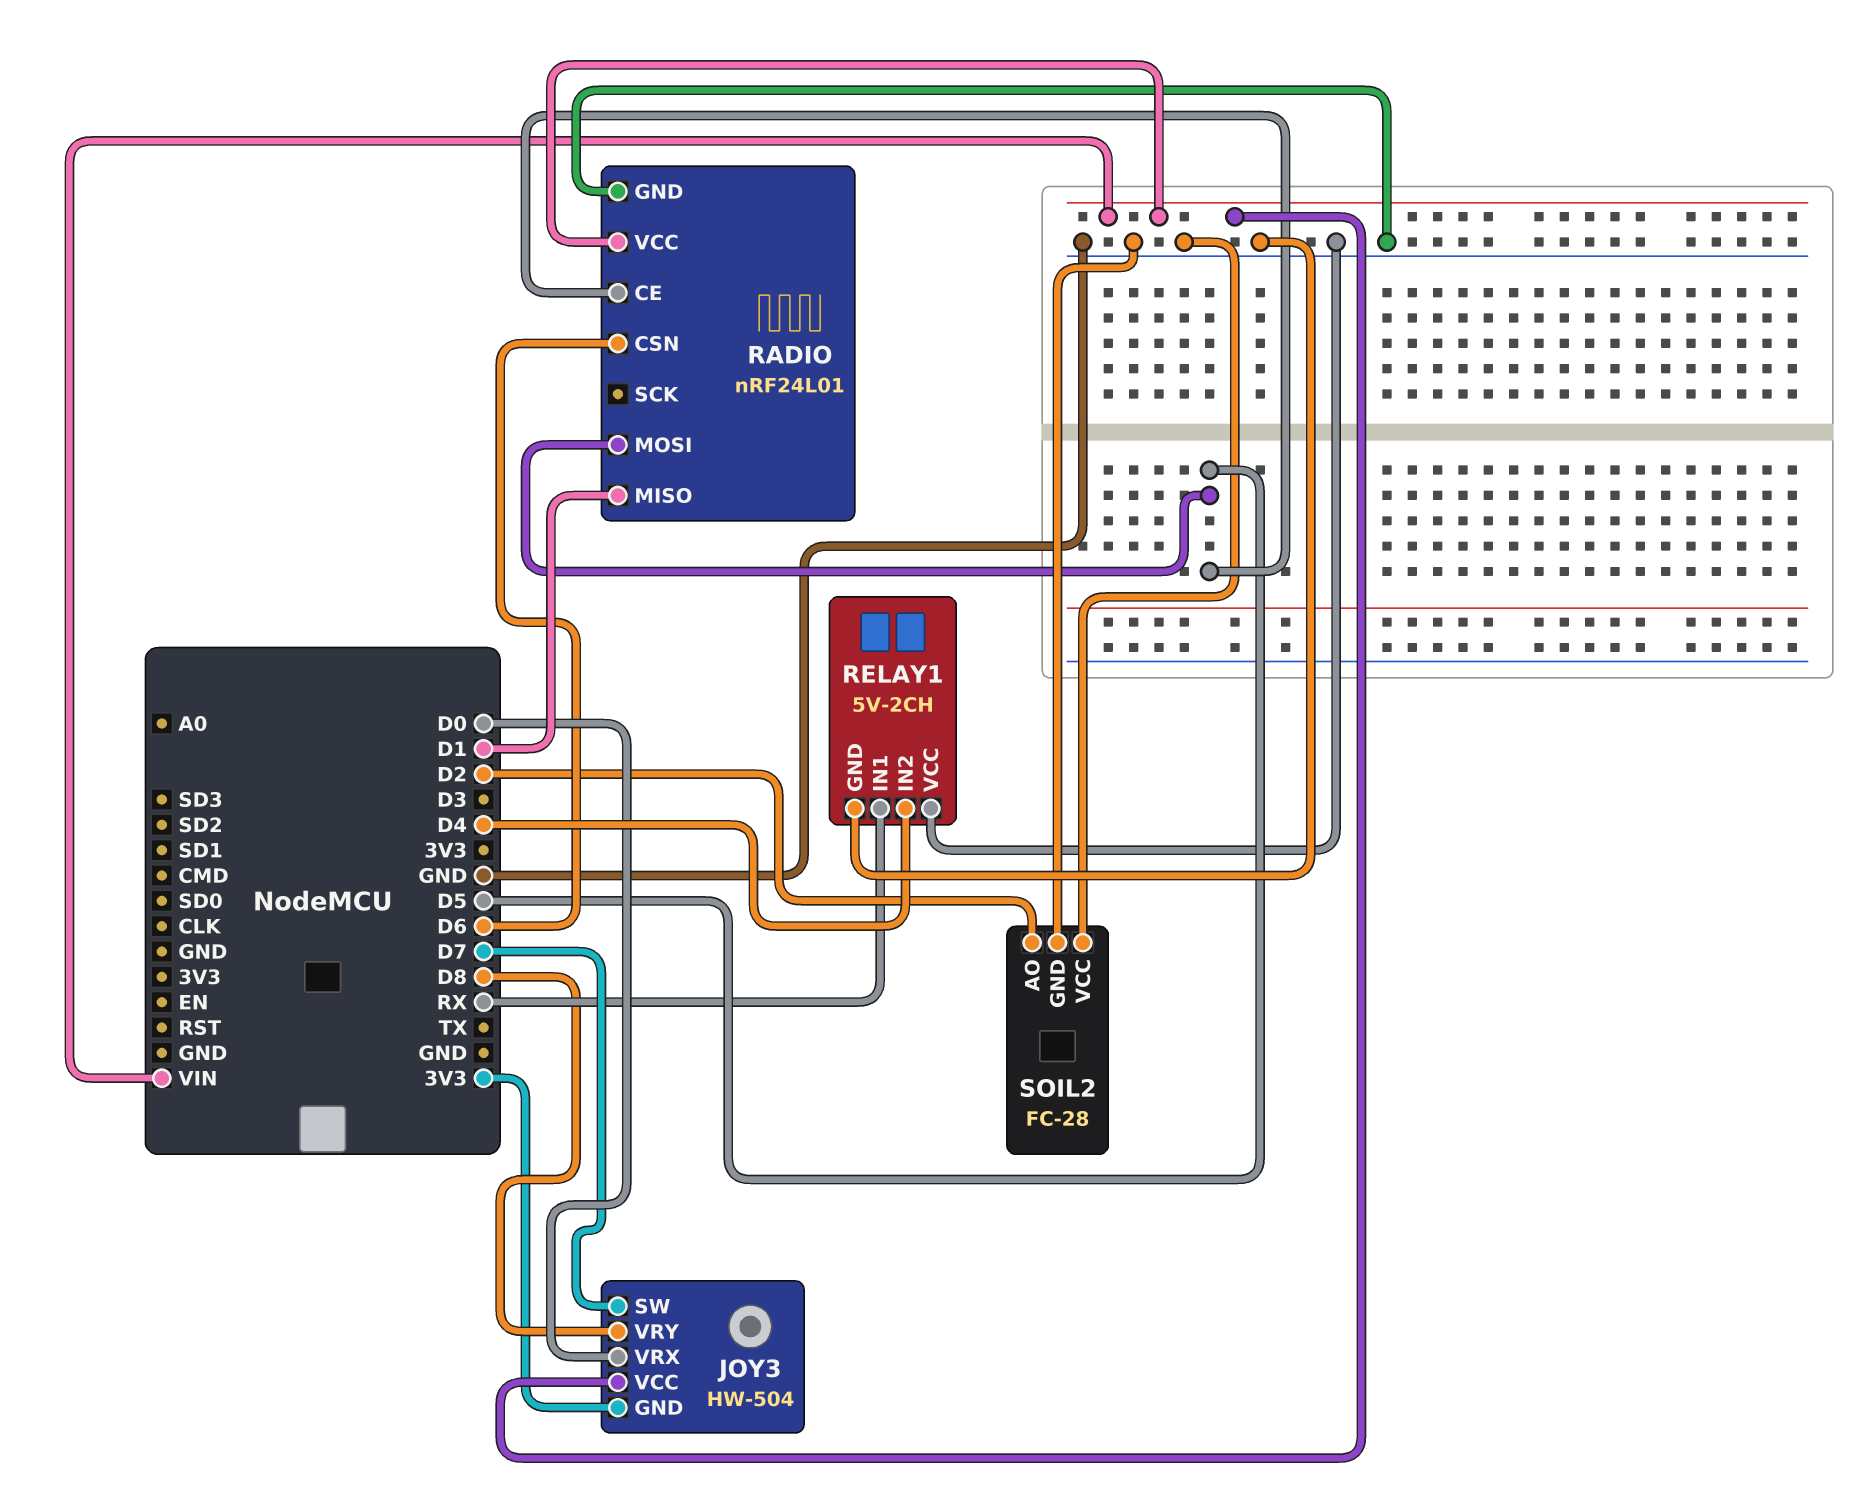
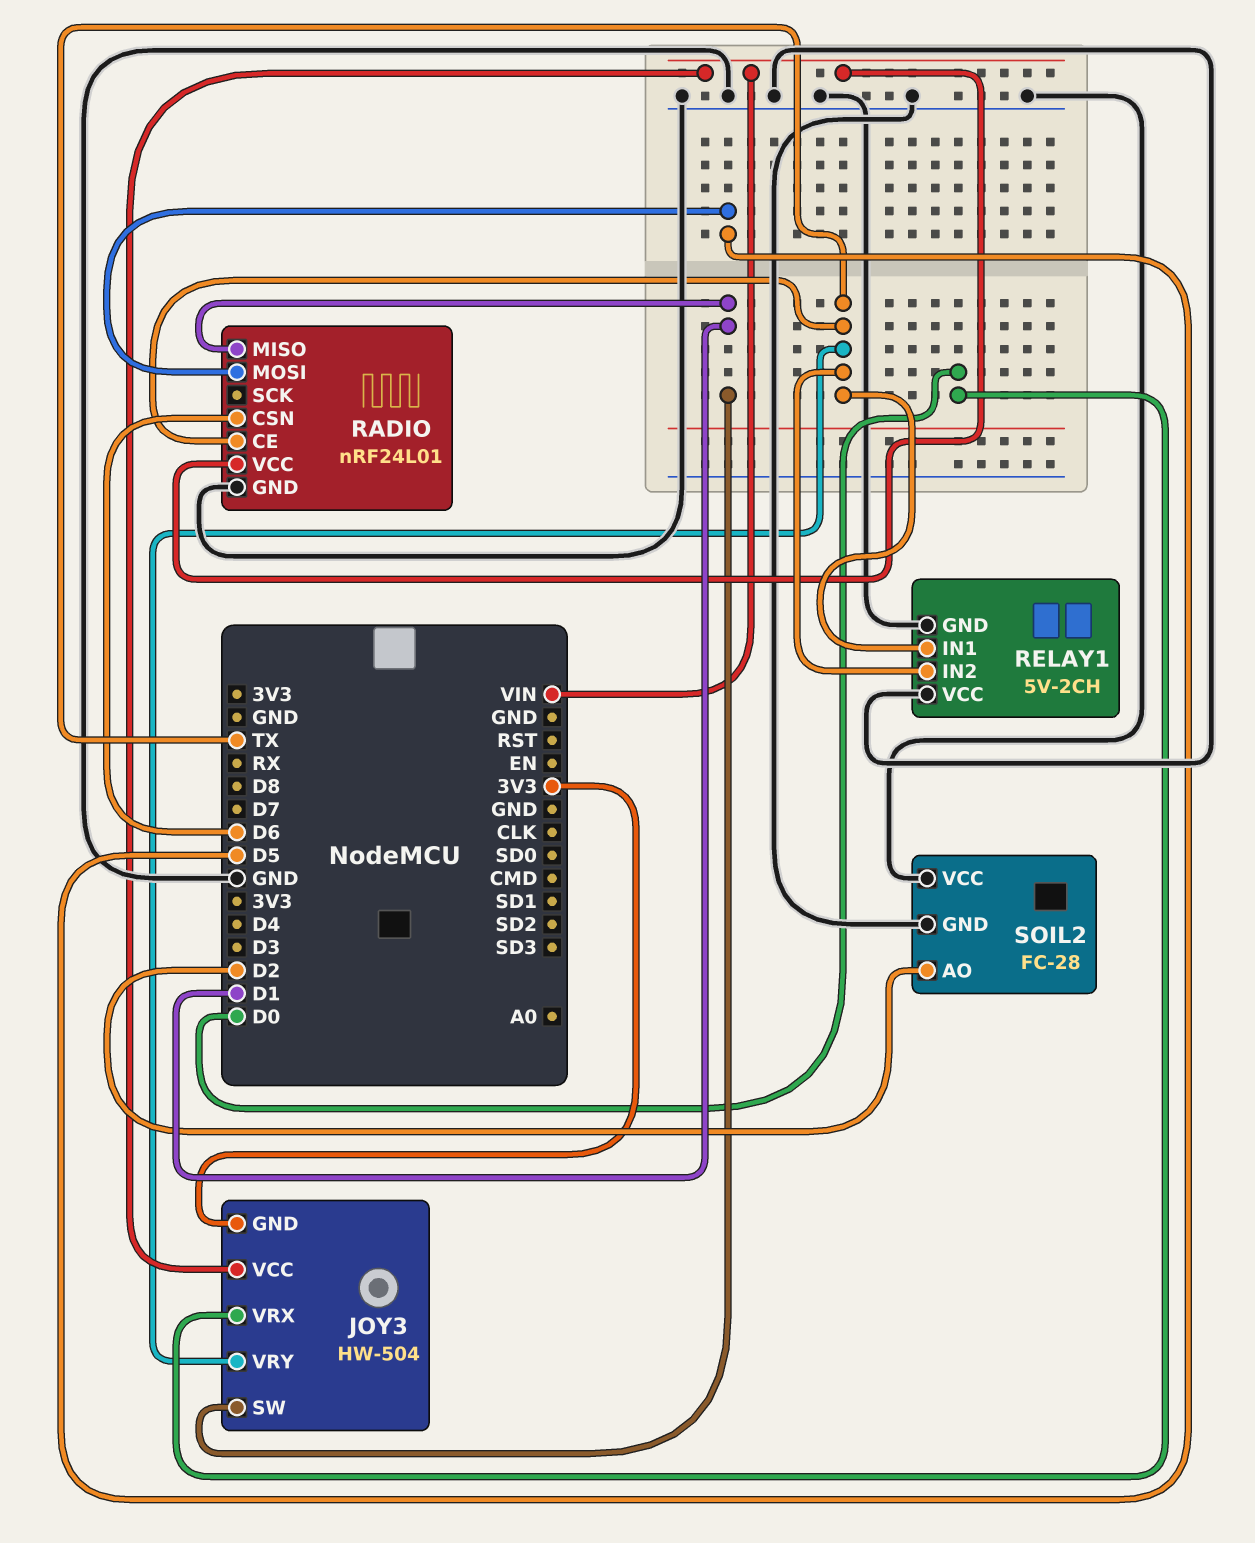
JOY3 pin SW: D7 -> D1
JOY3 pin VRY: D8 -> TX
RADIO pin CE: D5 -> TX
RELAY1 pin IN1: RX -> TX
RELAY1 pin IN2: D4 -> TX

